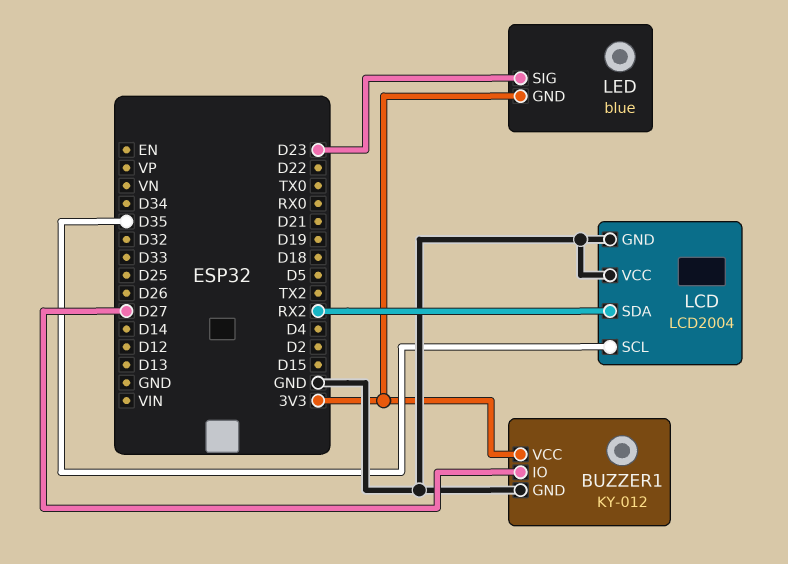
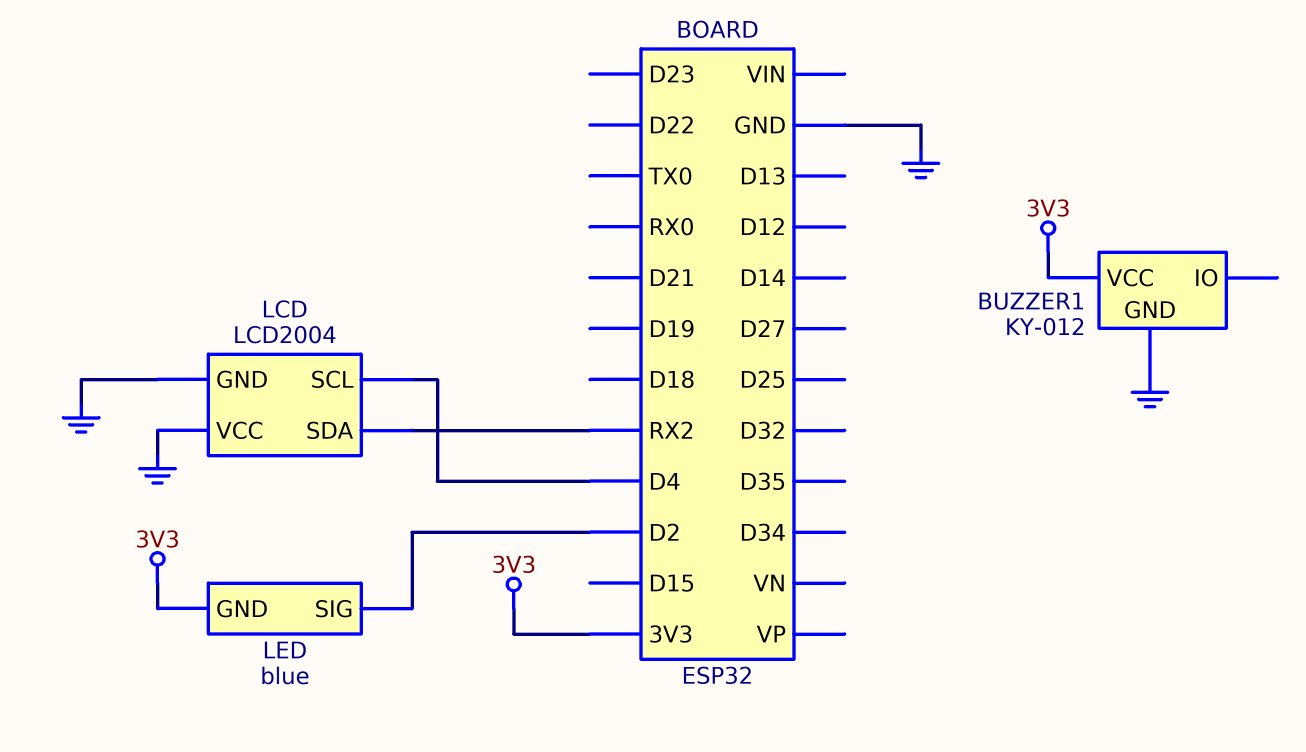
BUZZER1 pin IO: D27 -> none
LCD pin SCL: D35 -> D4
LED pin SIG: D23 -> D2

